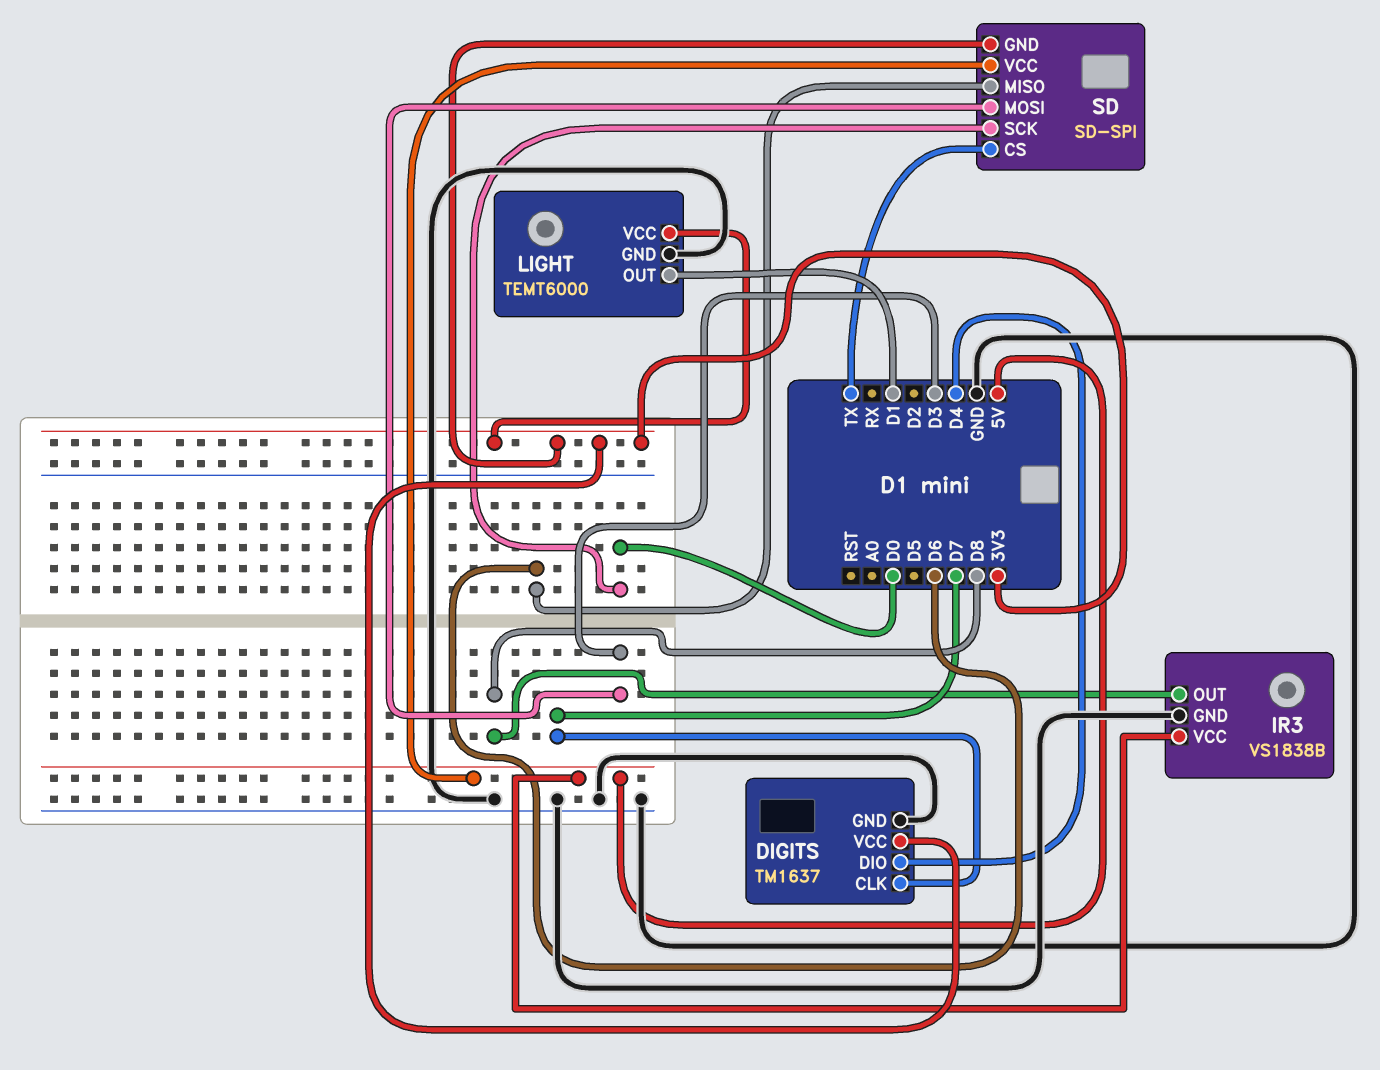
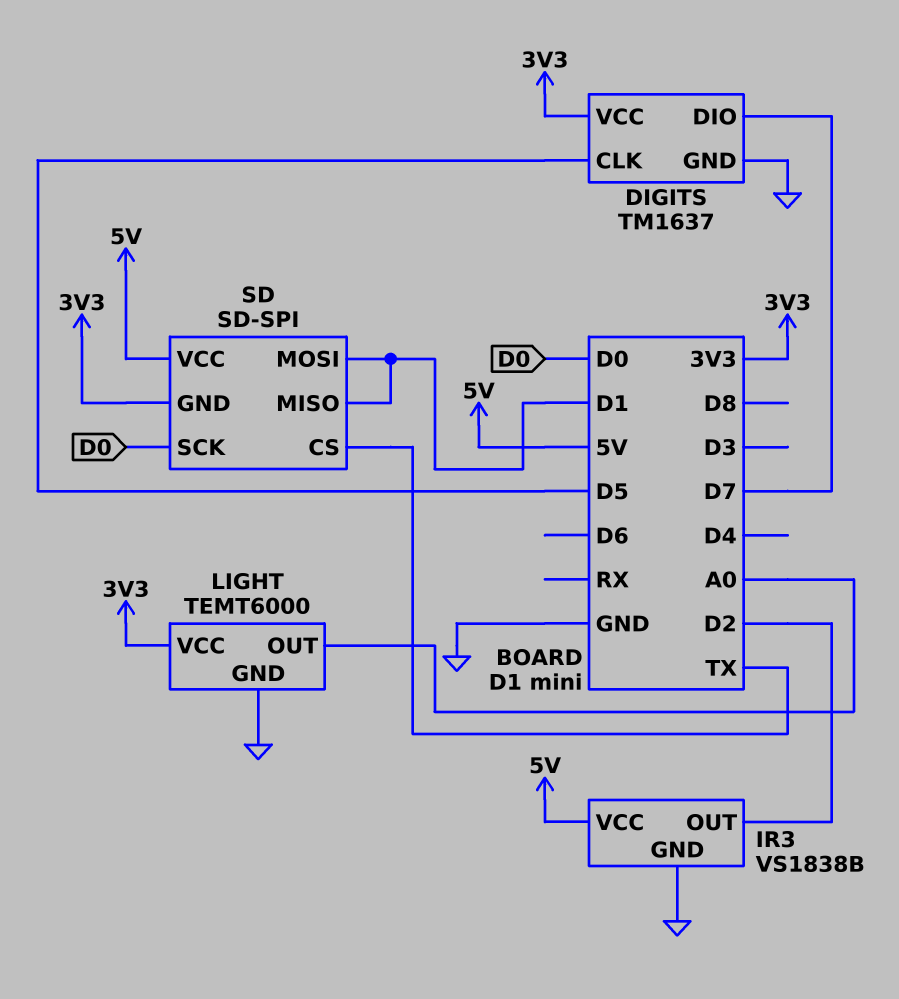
DIGITS pin CLK: D7 -> D5
DIGITS pin DIO: D4 -> D7
IR3 pin OUT: D8 -> D2
LIGHT pin OUT: D1 -> A0
SD pin MISO: D6 -> D1
SD pin MOSI: D3 -> D1

